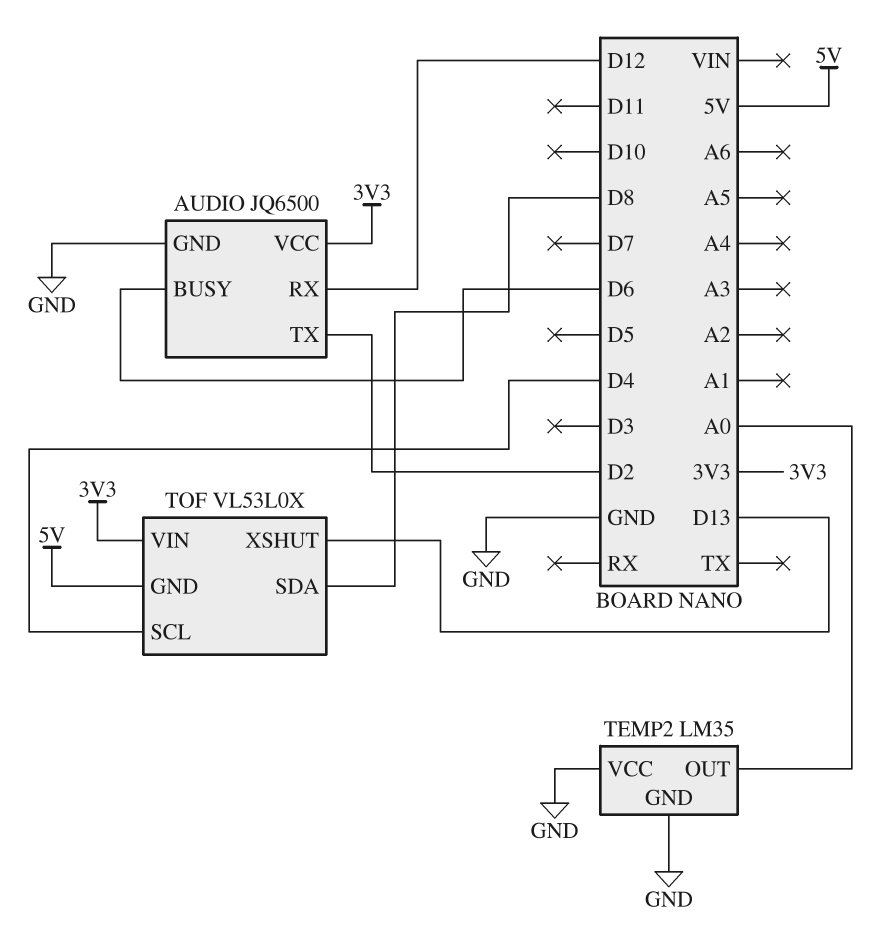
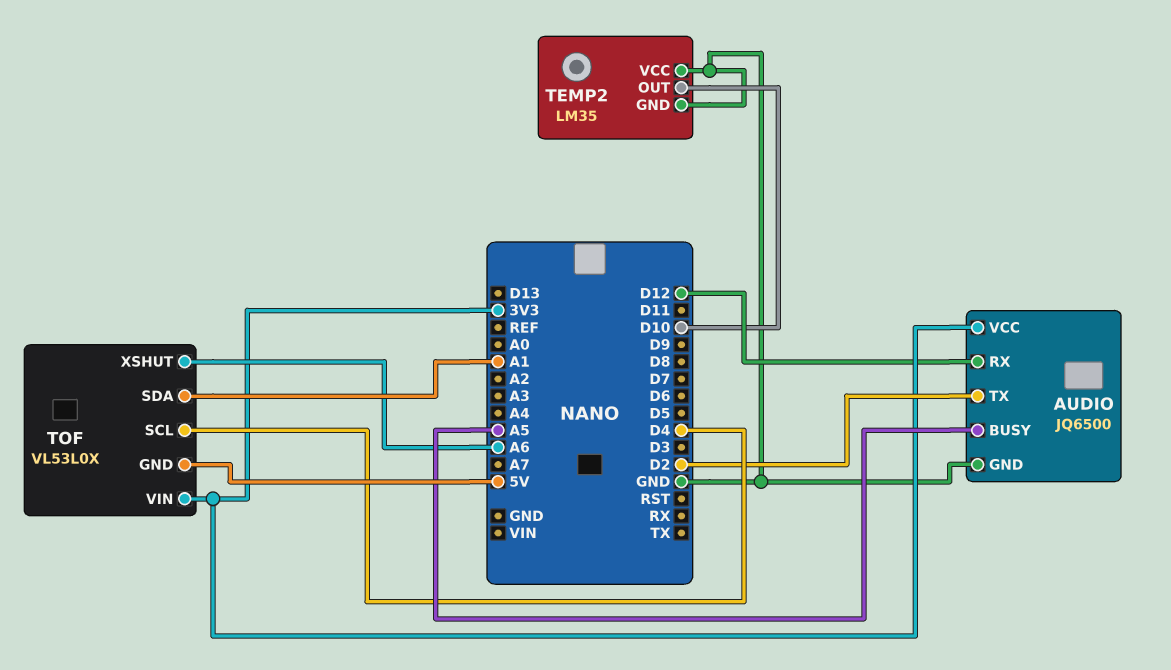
AUDIO pin BUSY: D6 -> A5
TEMP2 pin OUT: A0 -> D10
TOF pin SDA: D8 -> A1
TOF pin XSHUT: D13 -> A6

